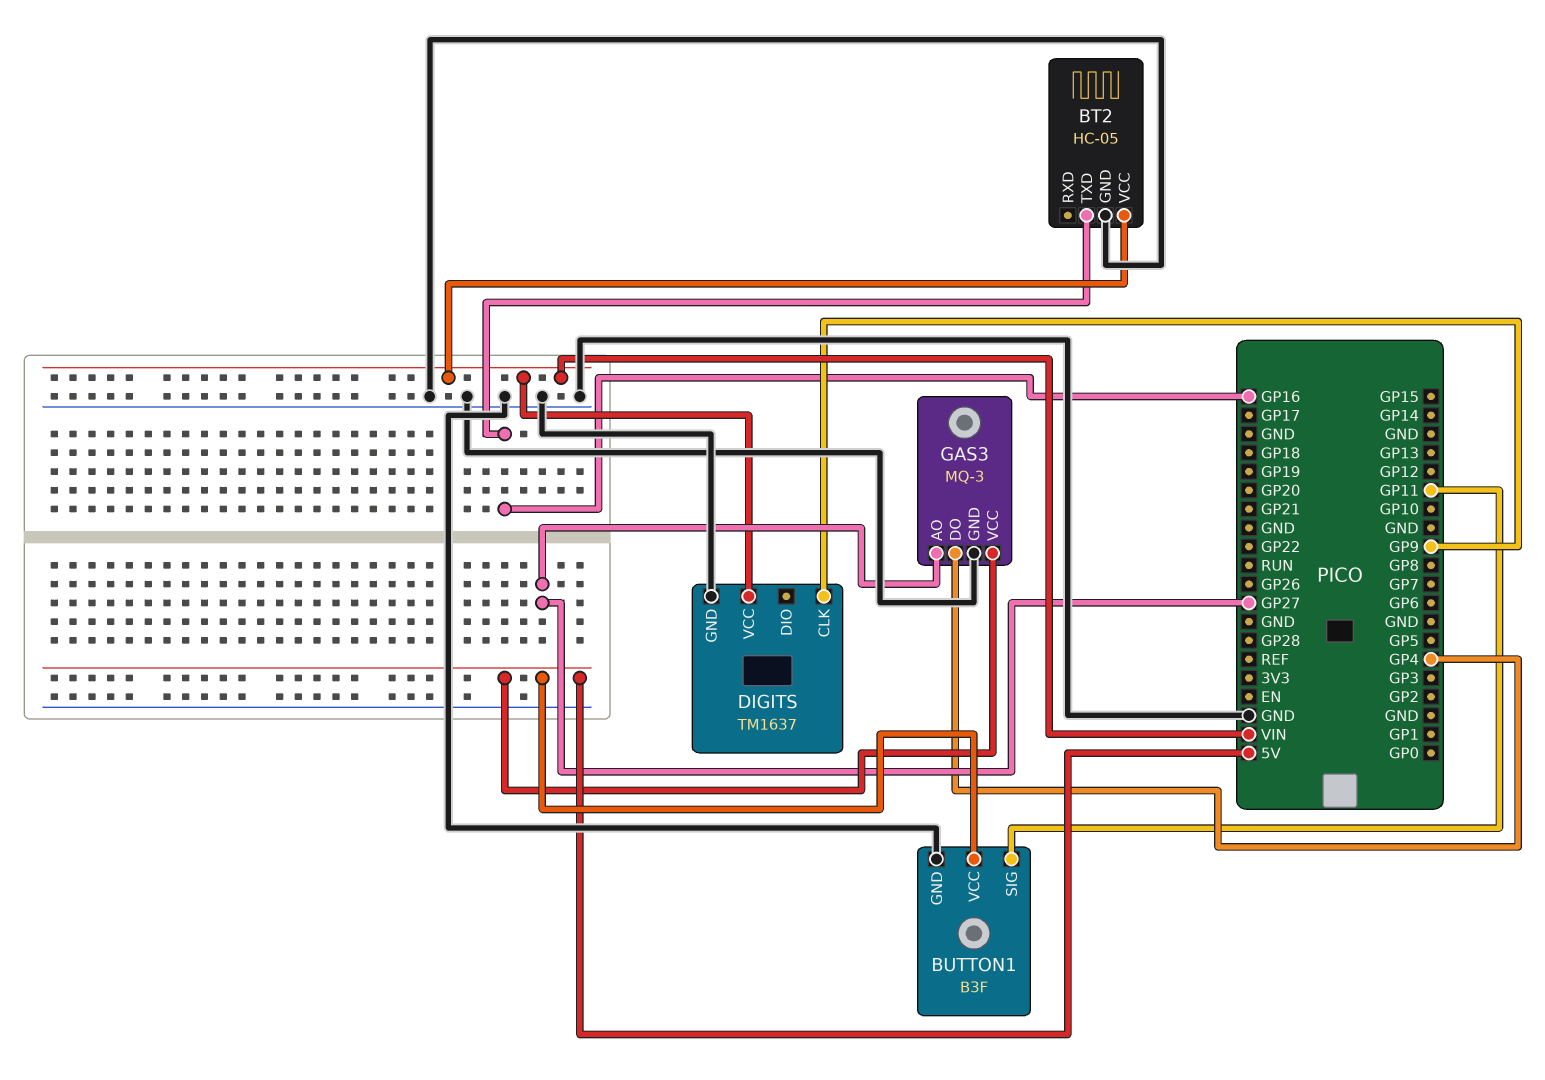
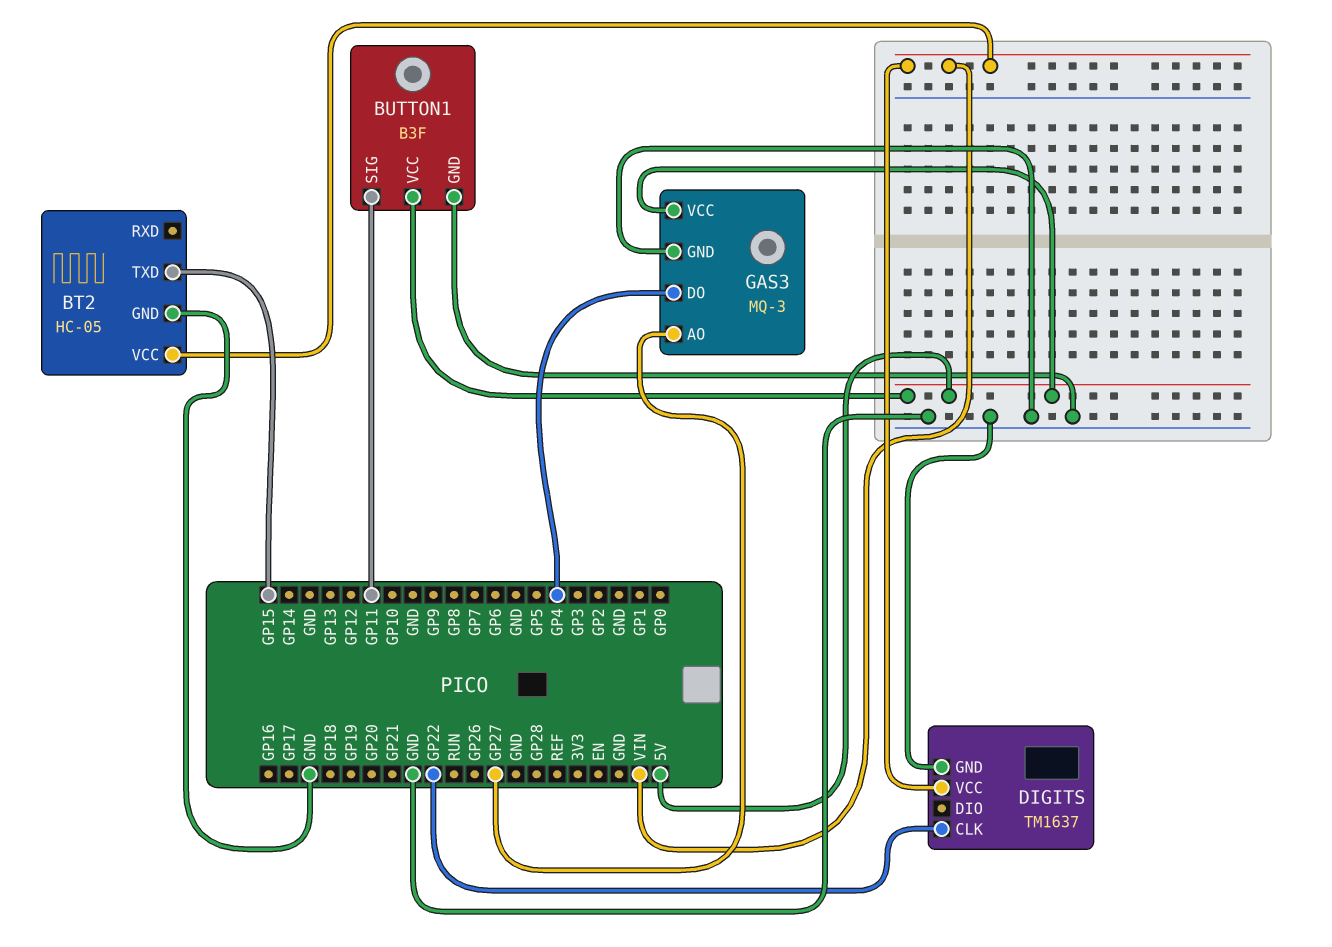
BT2 pin TXD: GP16 -> GP15
DIGITS pin CLK: GP9 -> GP22

